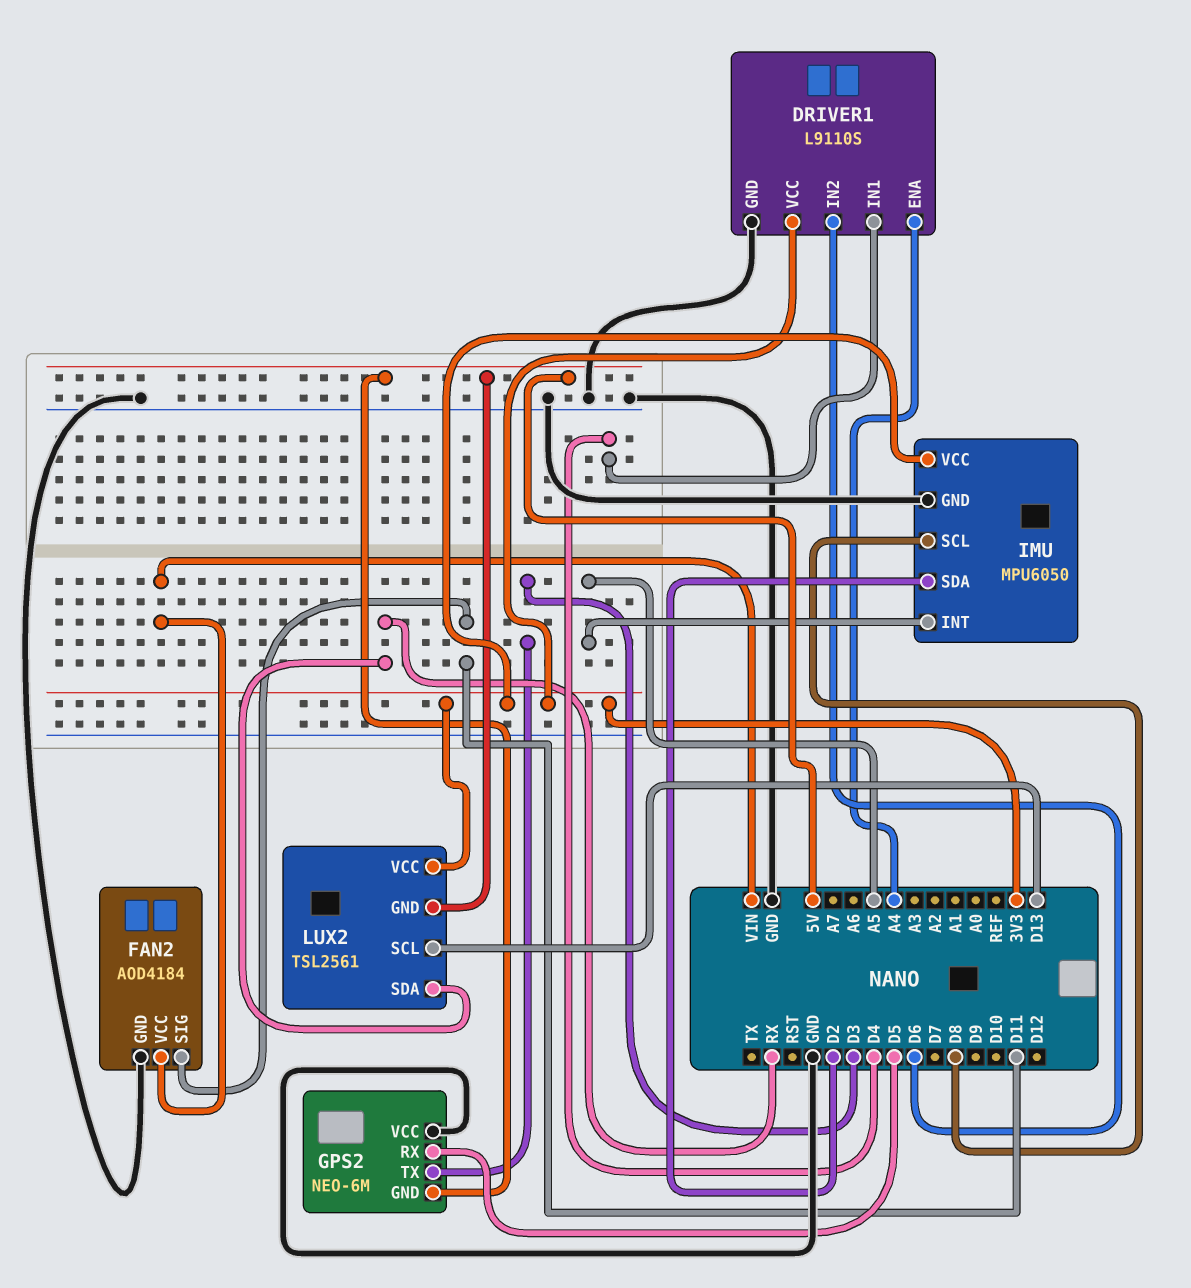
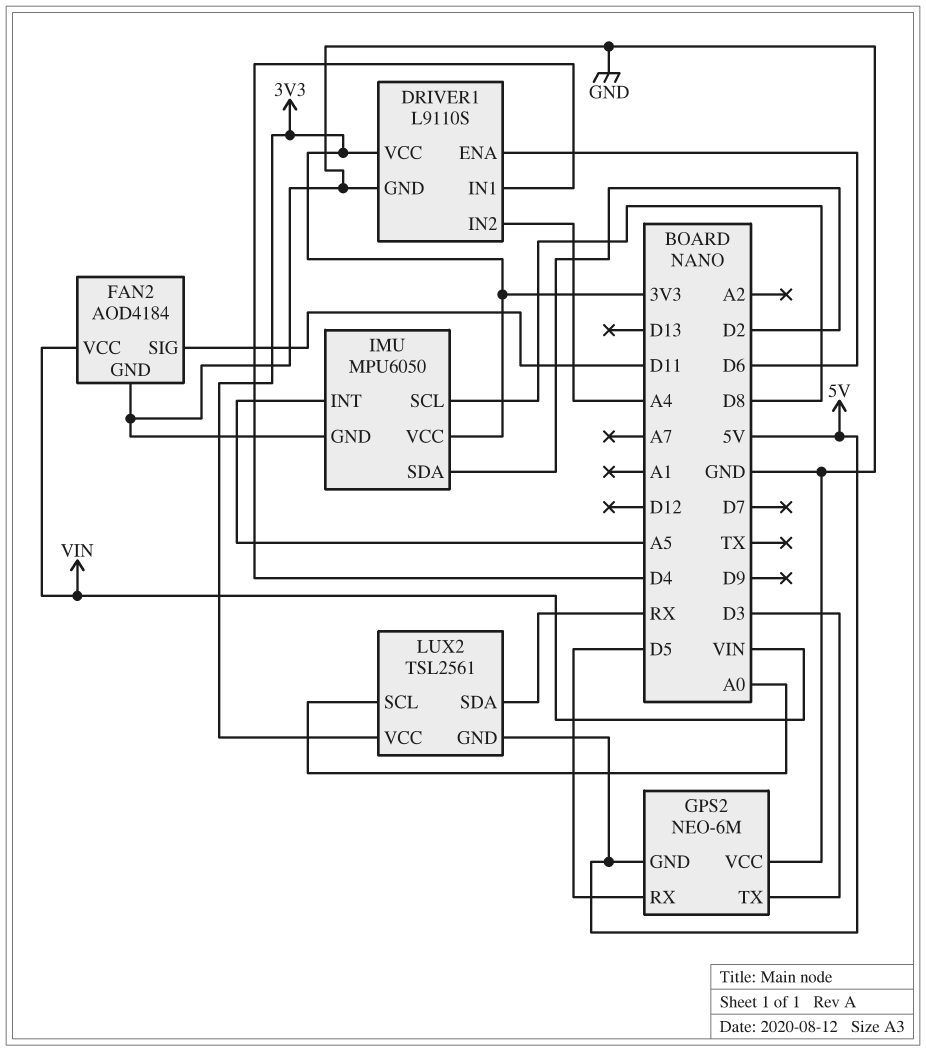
DRIVER1 pin ENA: A4 -> D6
DRIVER1 pin IN2: D6 -> A4
LUX2 pin SCL: D13 -> A0

